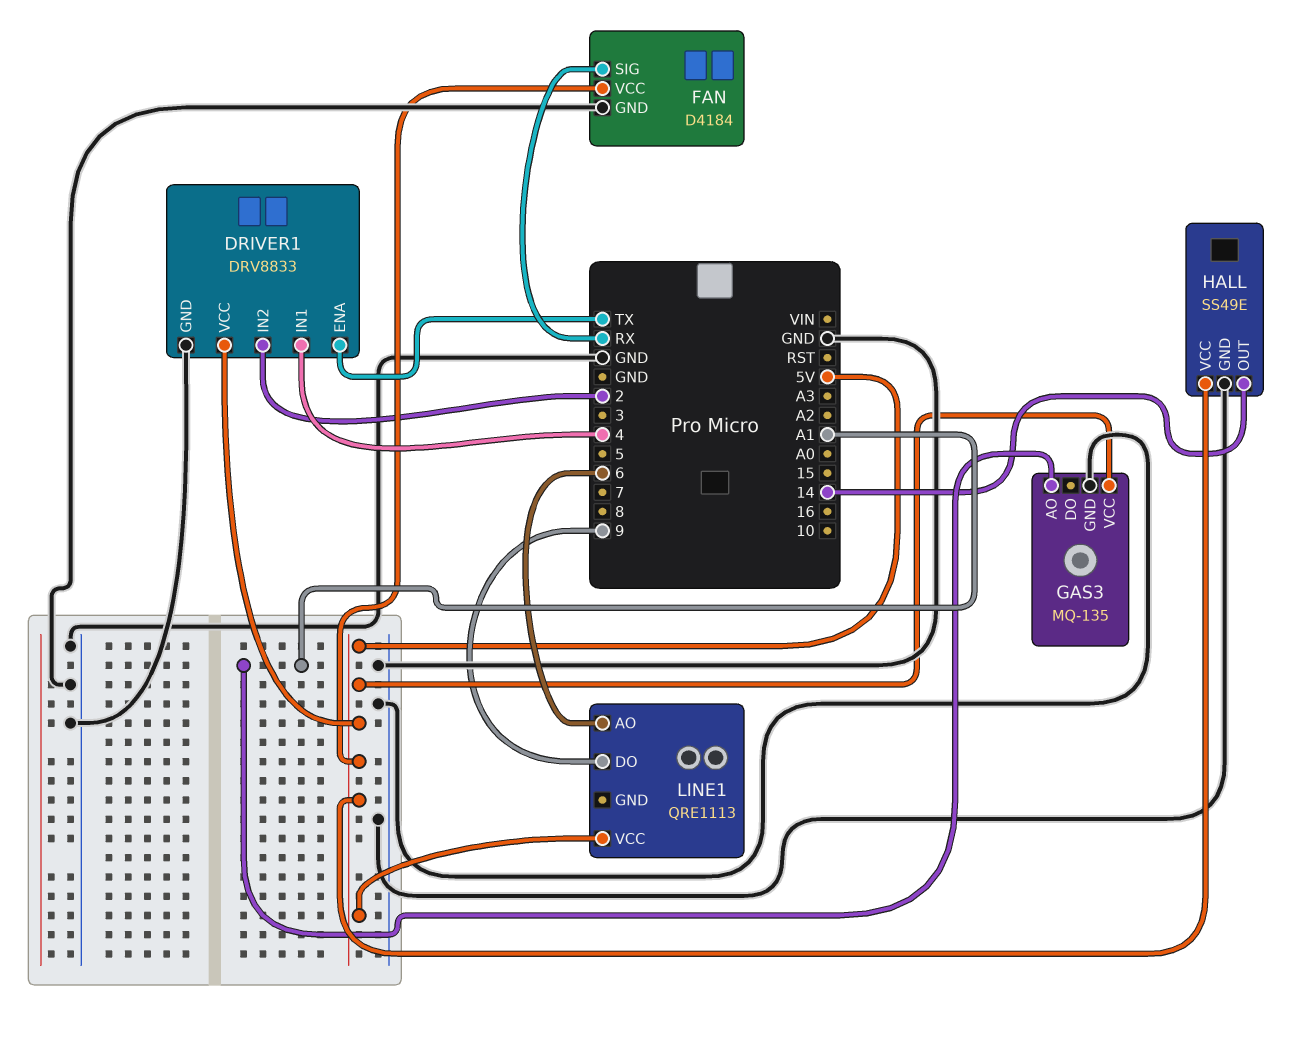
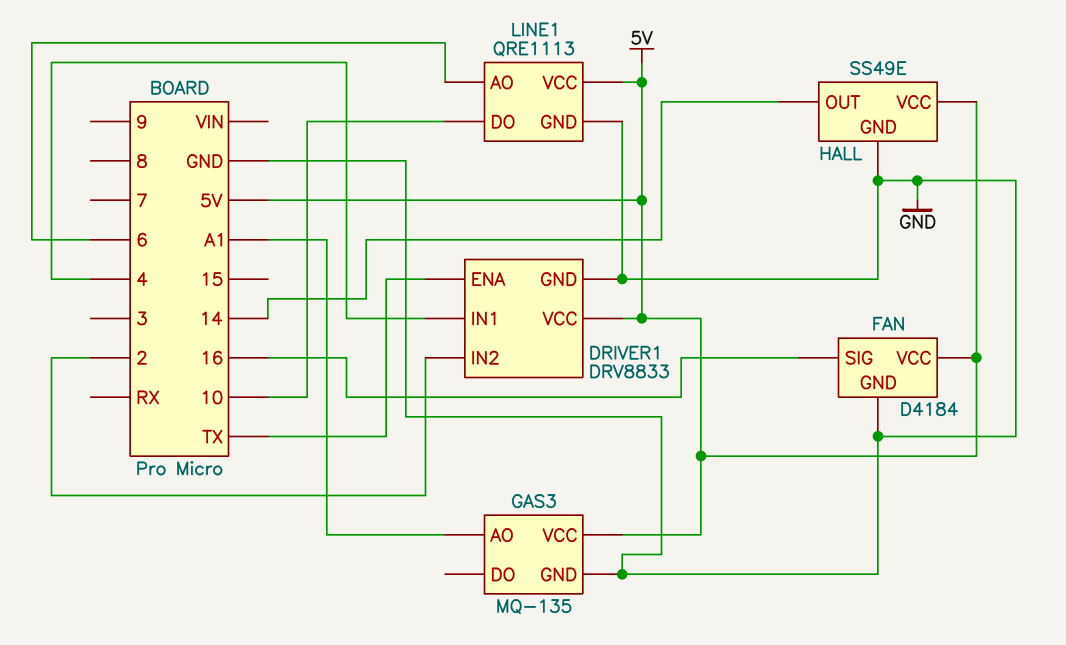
FAN pin SIG: RX -> 16
LINE1 pin DO: 9 -> 10
LINE1 pin GND: none -> GND

